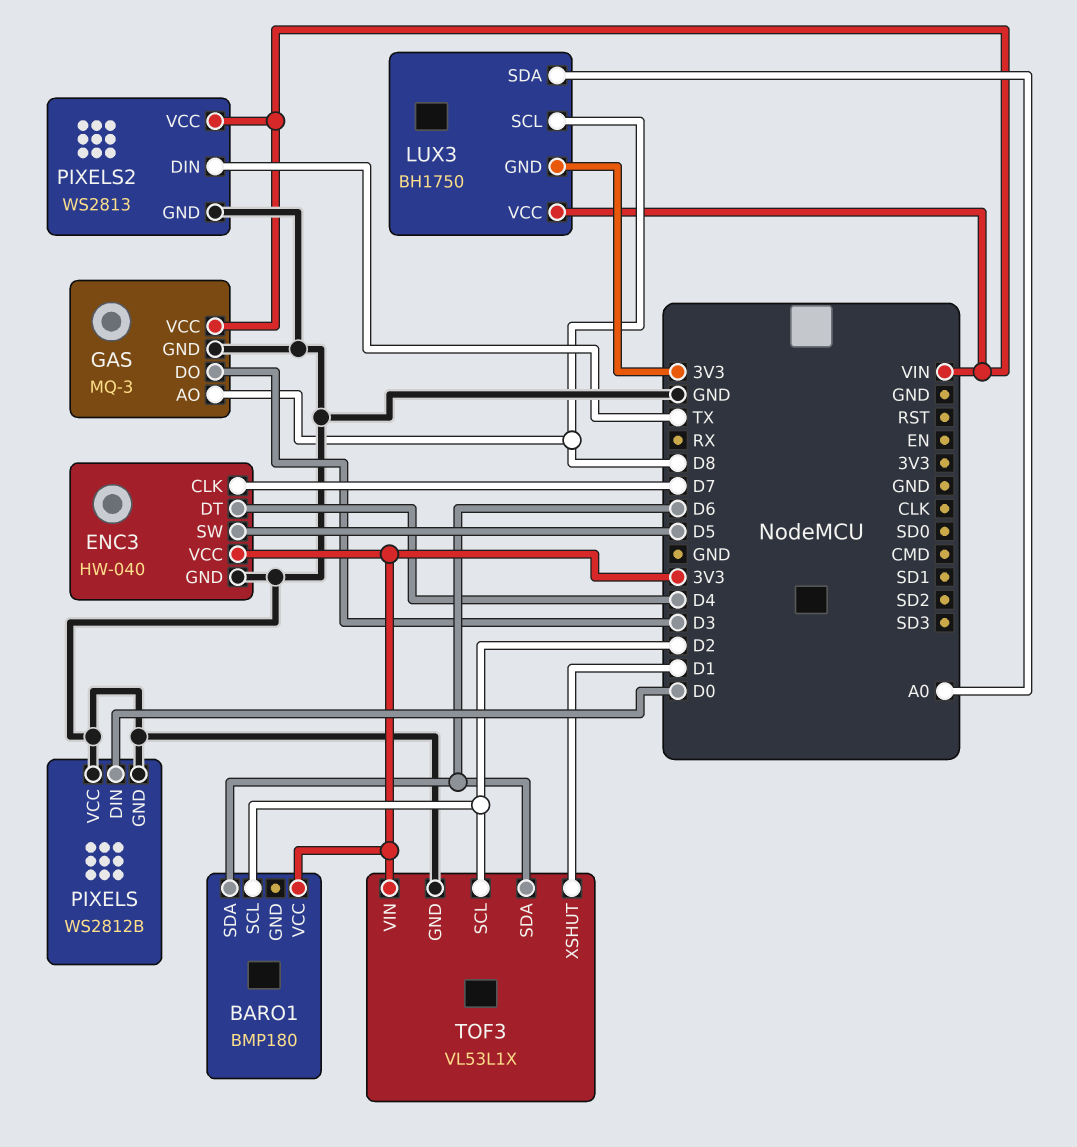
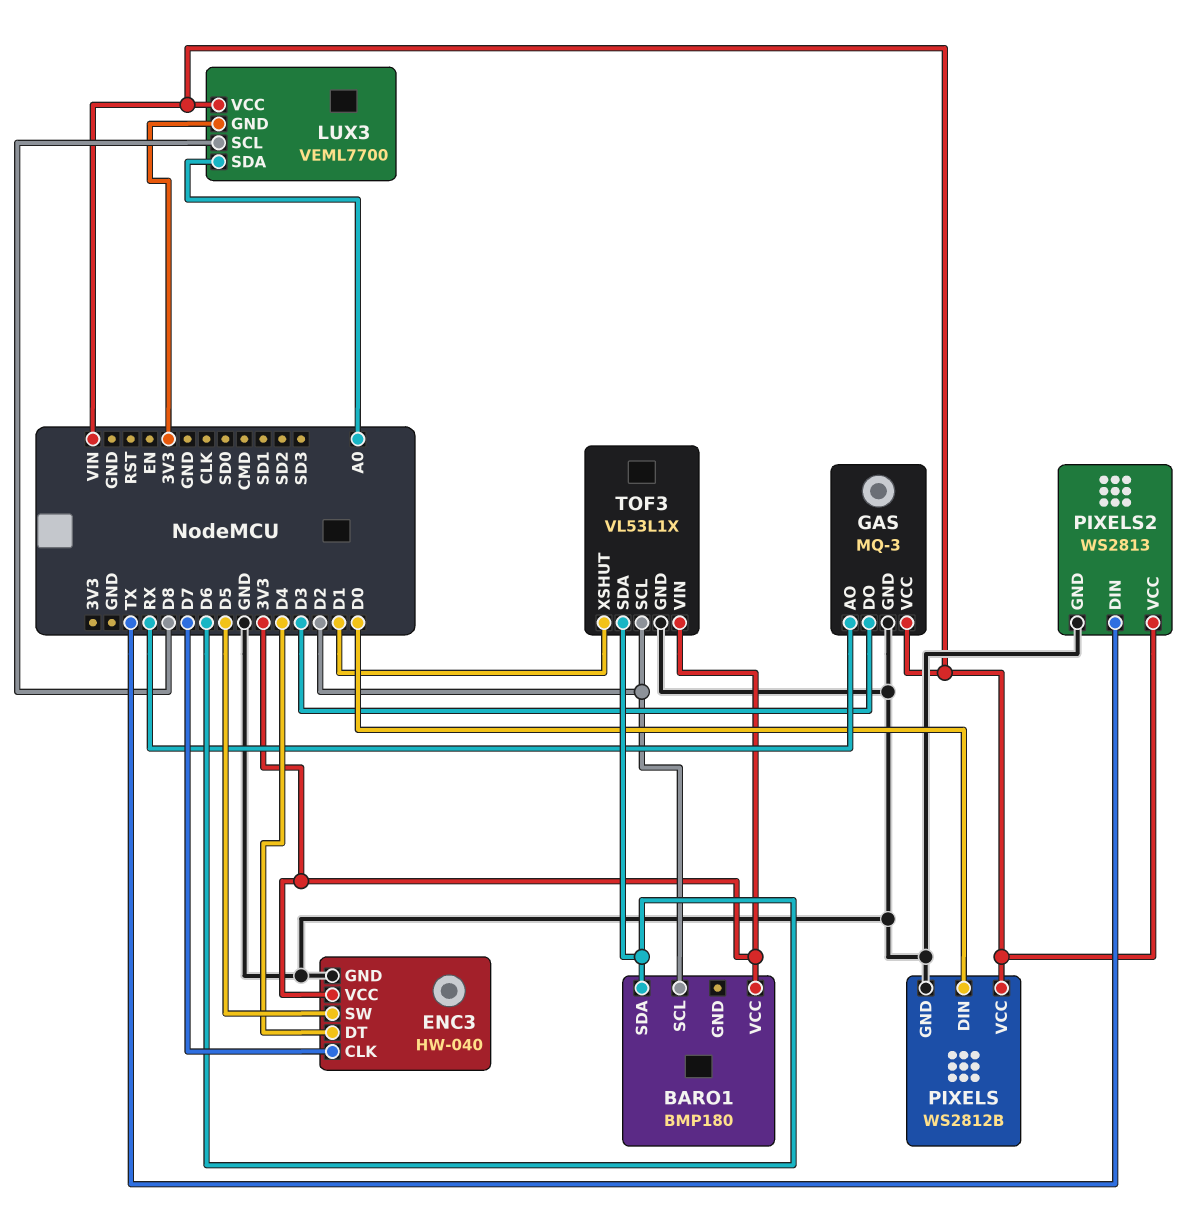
GAS pin AO: D8 -> RX
LUX3: BH1750 -> VEML7700
PIXELS pin VCC: GND -> VIN

